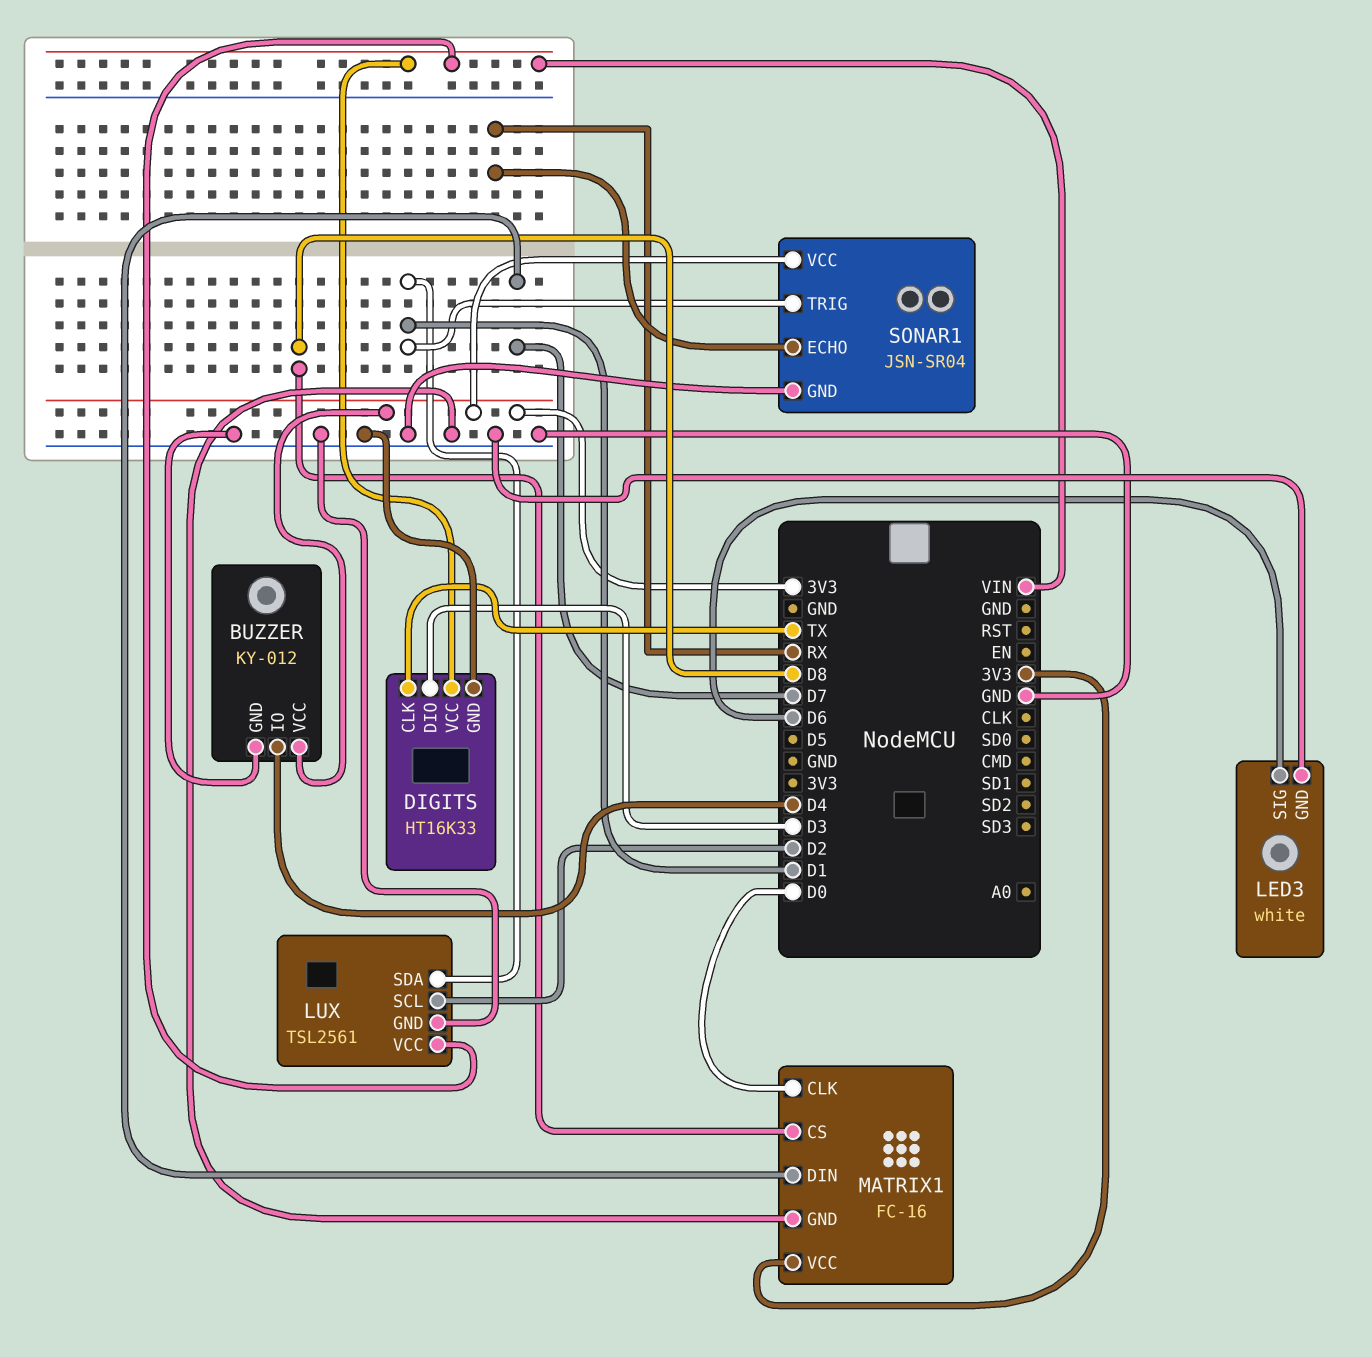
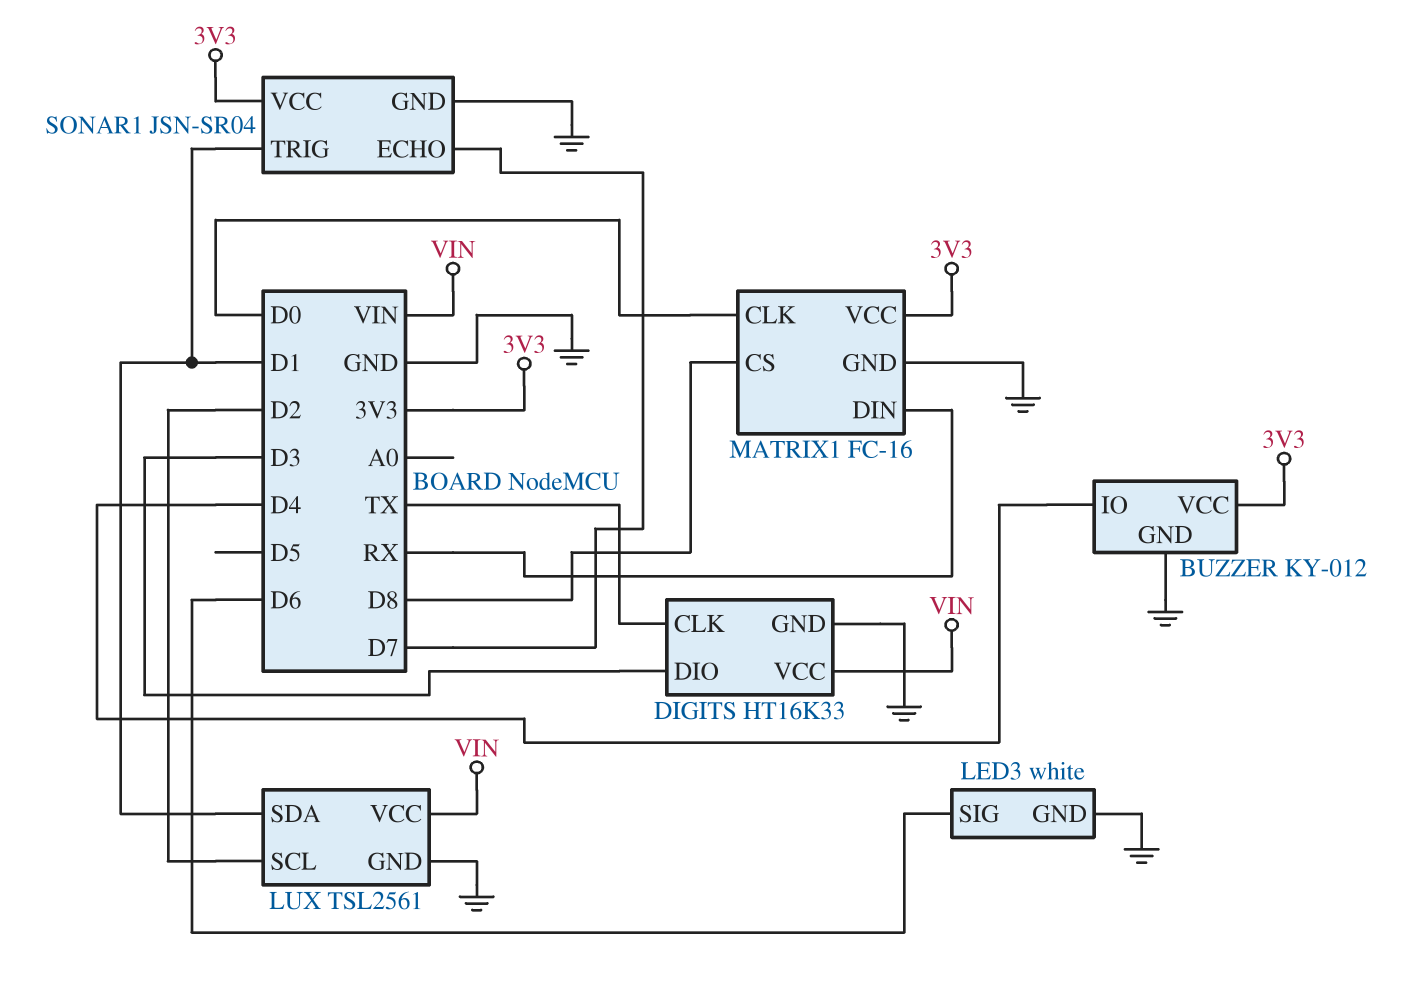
MATRIX1 pin DIN: D7 -> RX
SONAR1 pin ECHO: RX -> D7

